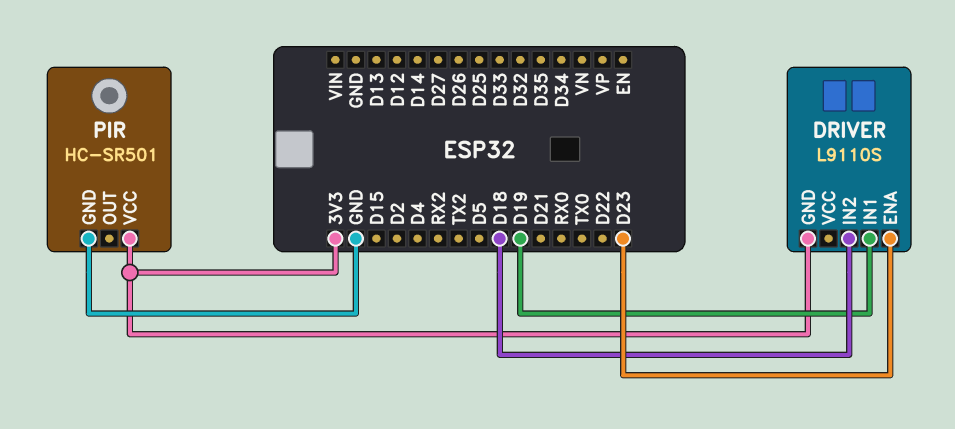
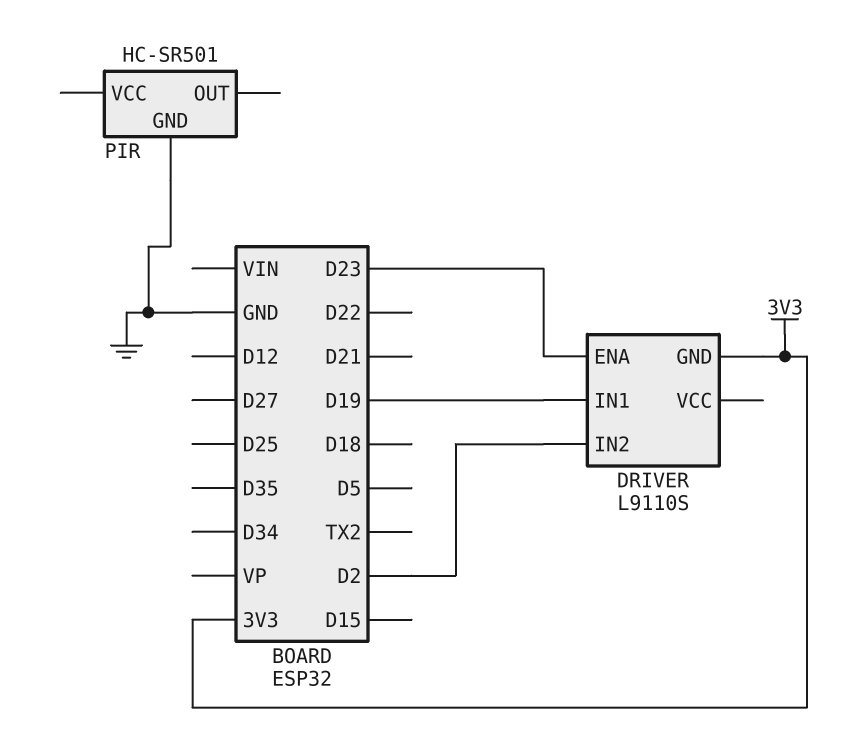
DRIVER pin IN2: D18 -> D2
PIR pin VCC: 3V3 -> none

